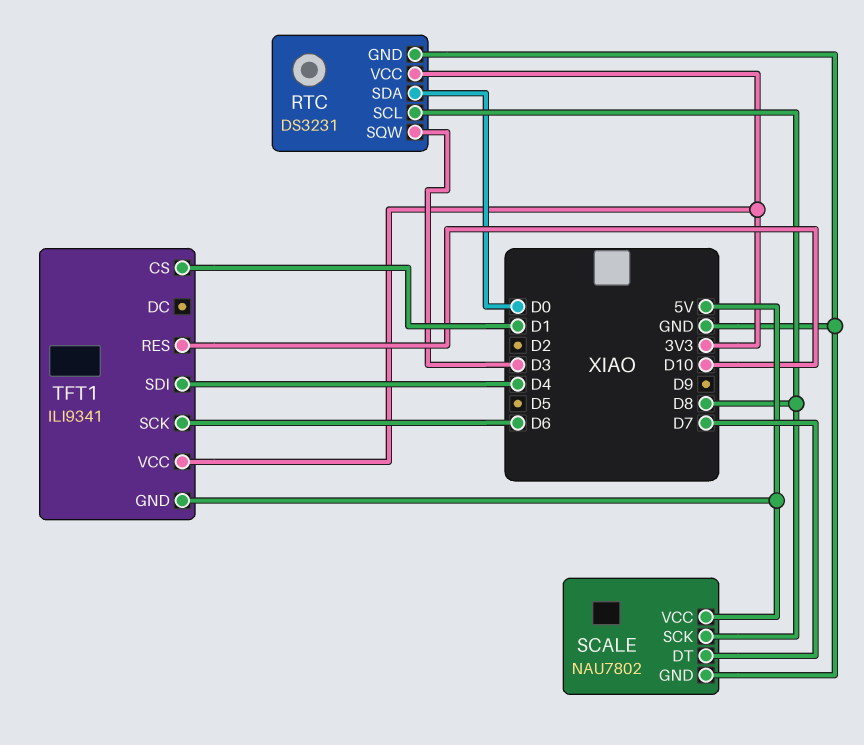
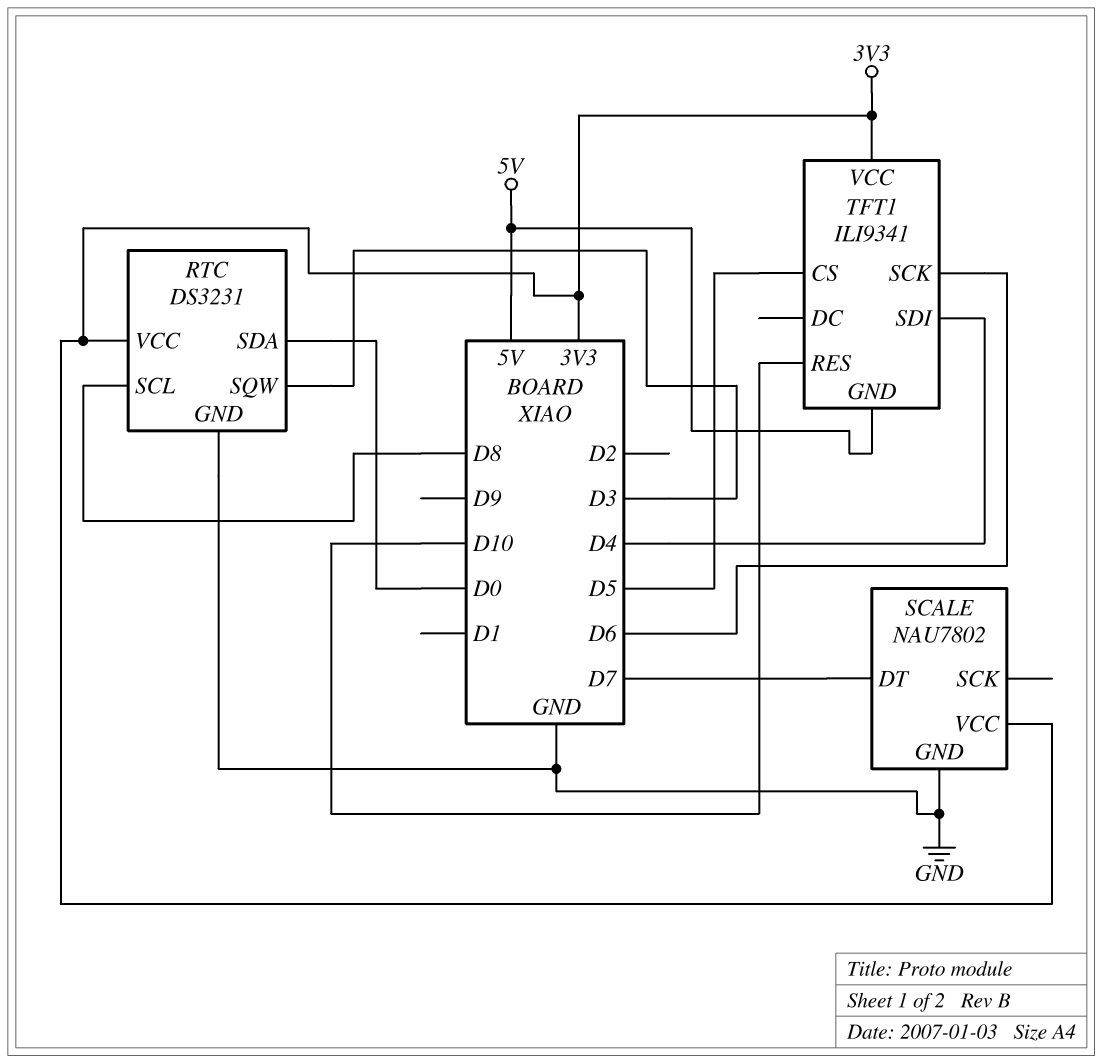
SCALE pin SCK: D8 -> none
SCALE pin VCC: 5V -> 3V3
TFT1 pin CS: D1 -> D5

